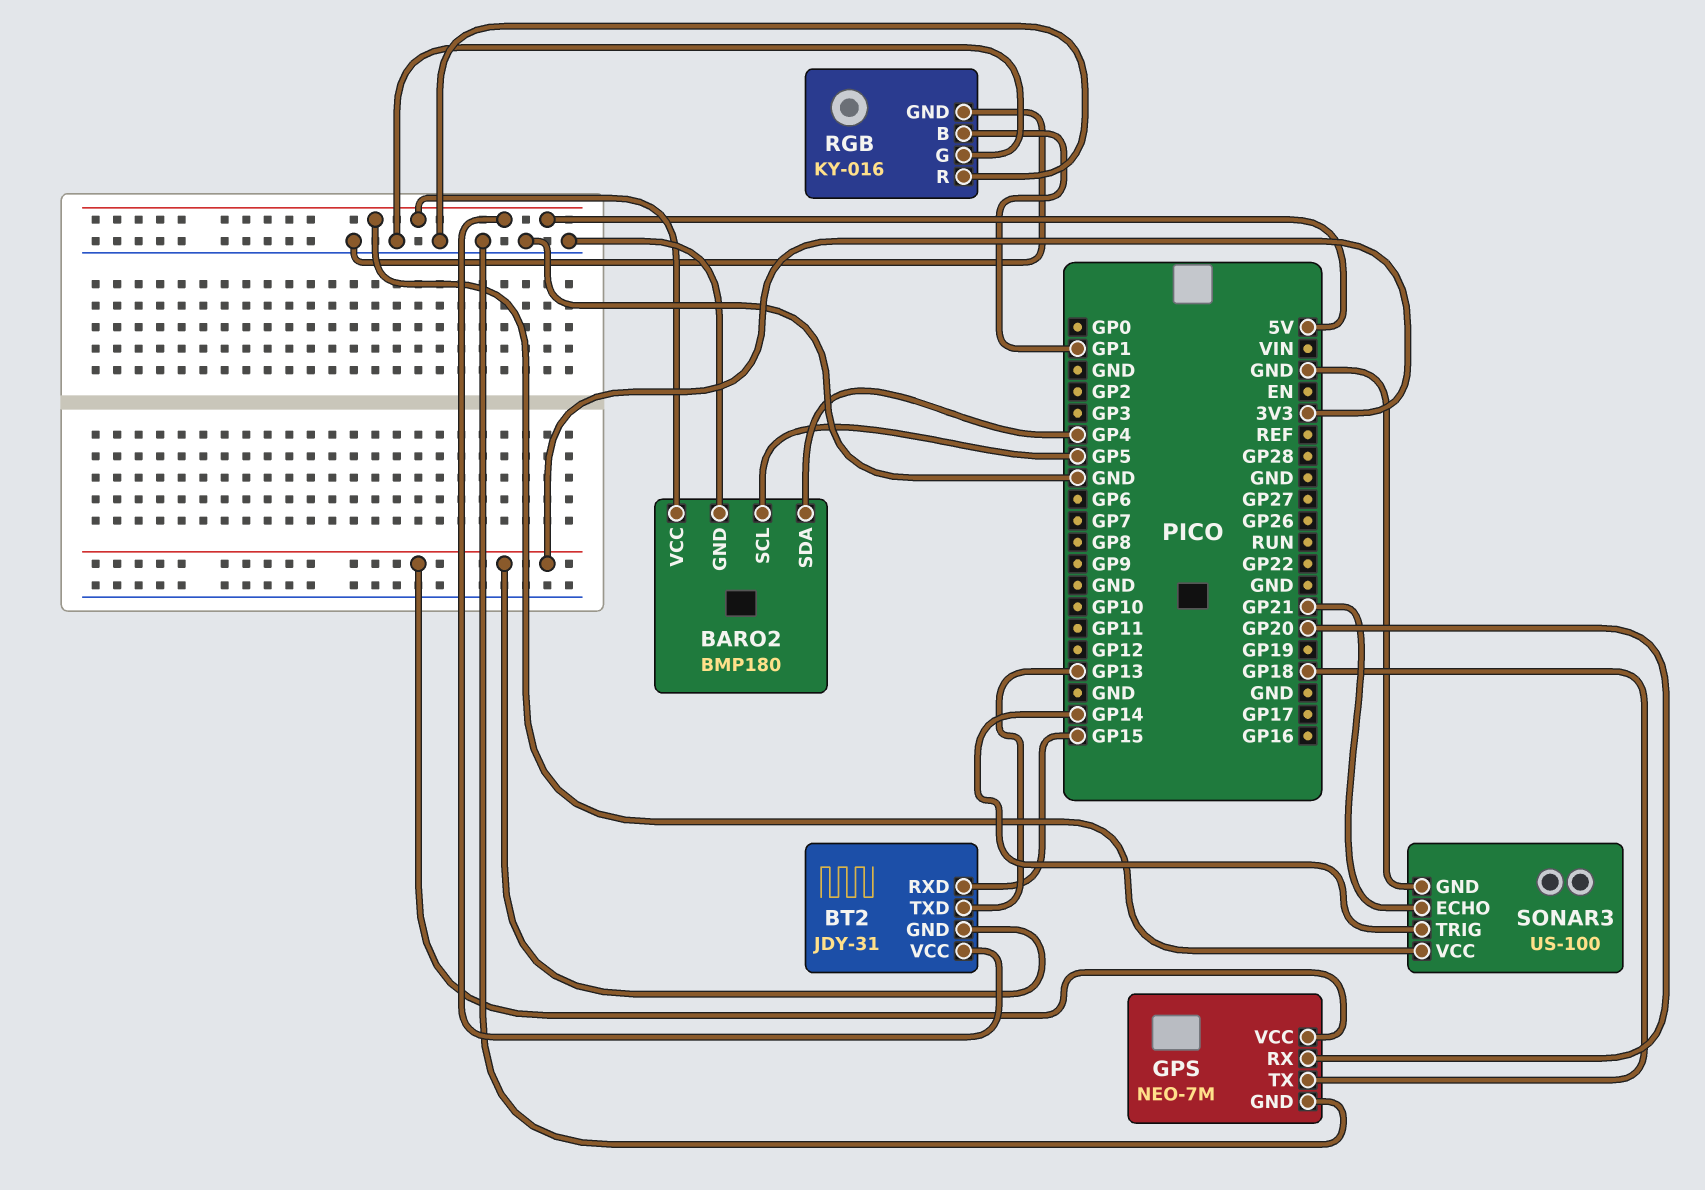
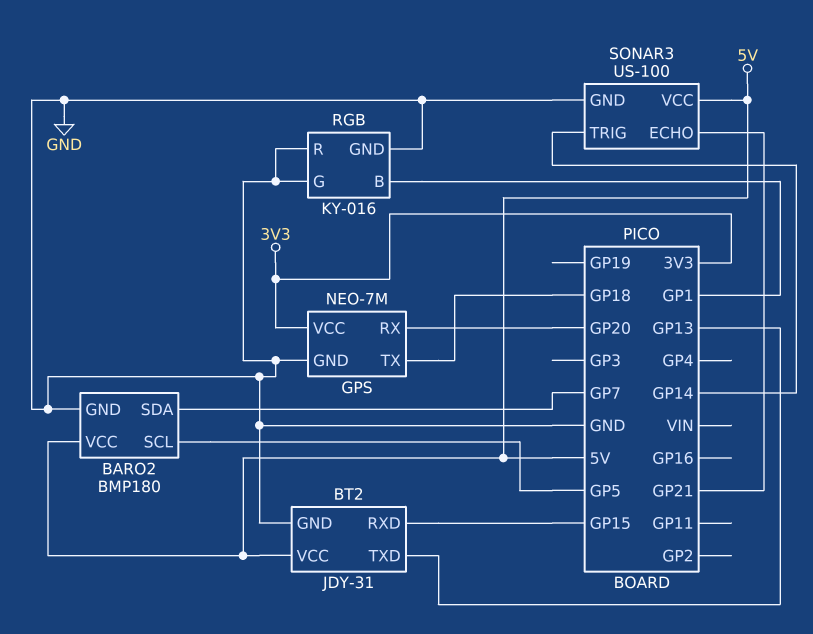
BARO2 pin SDA: GP4 -> GP7
BT2 pin GND: 3V3 -> GND

